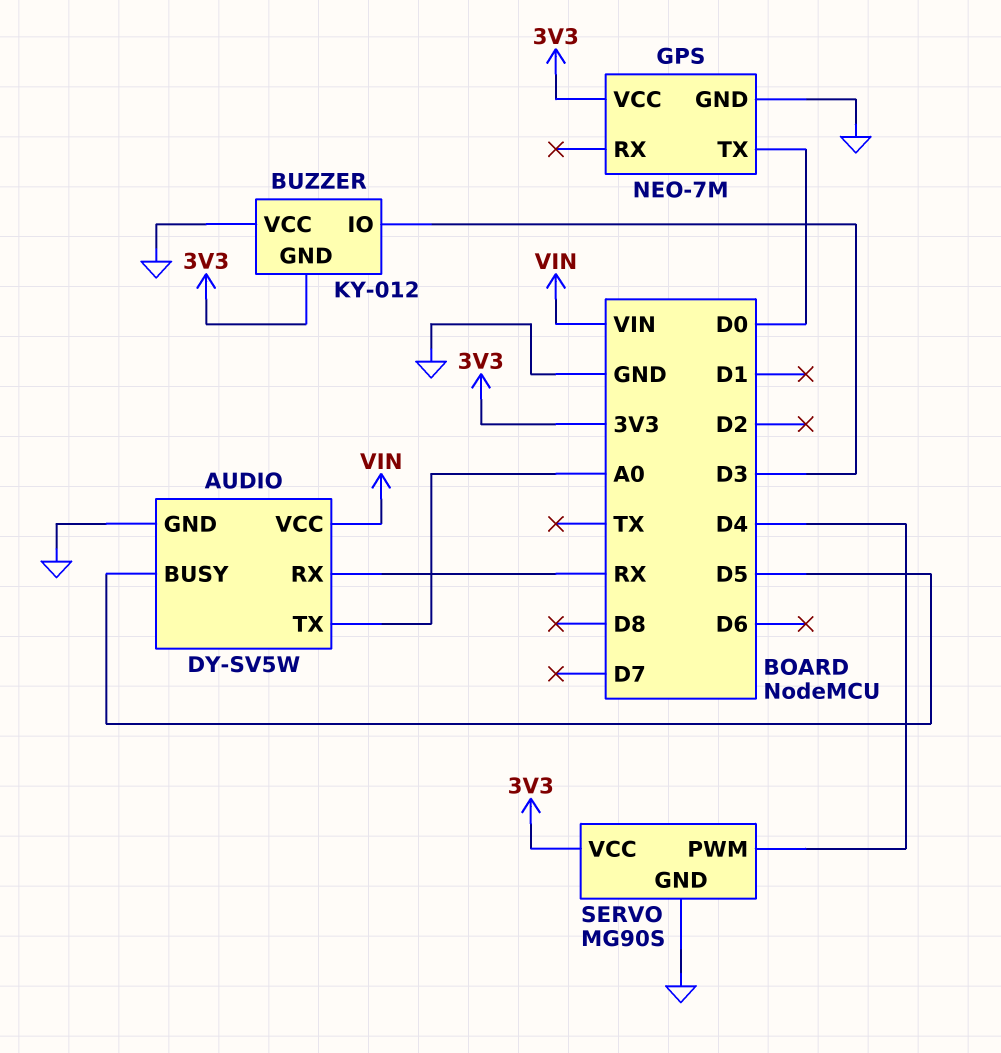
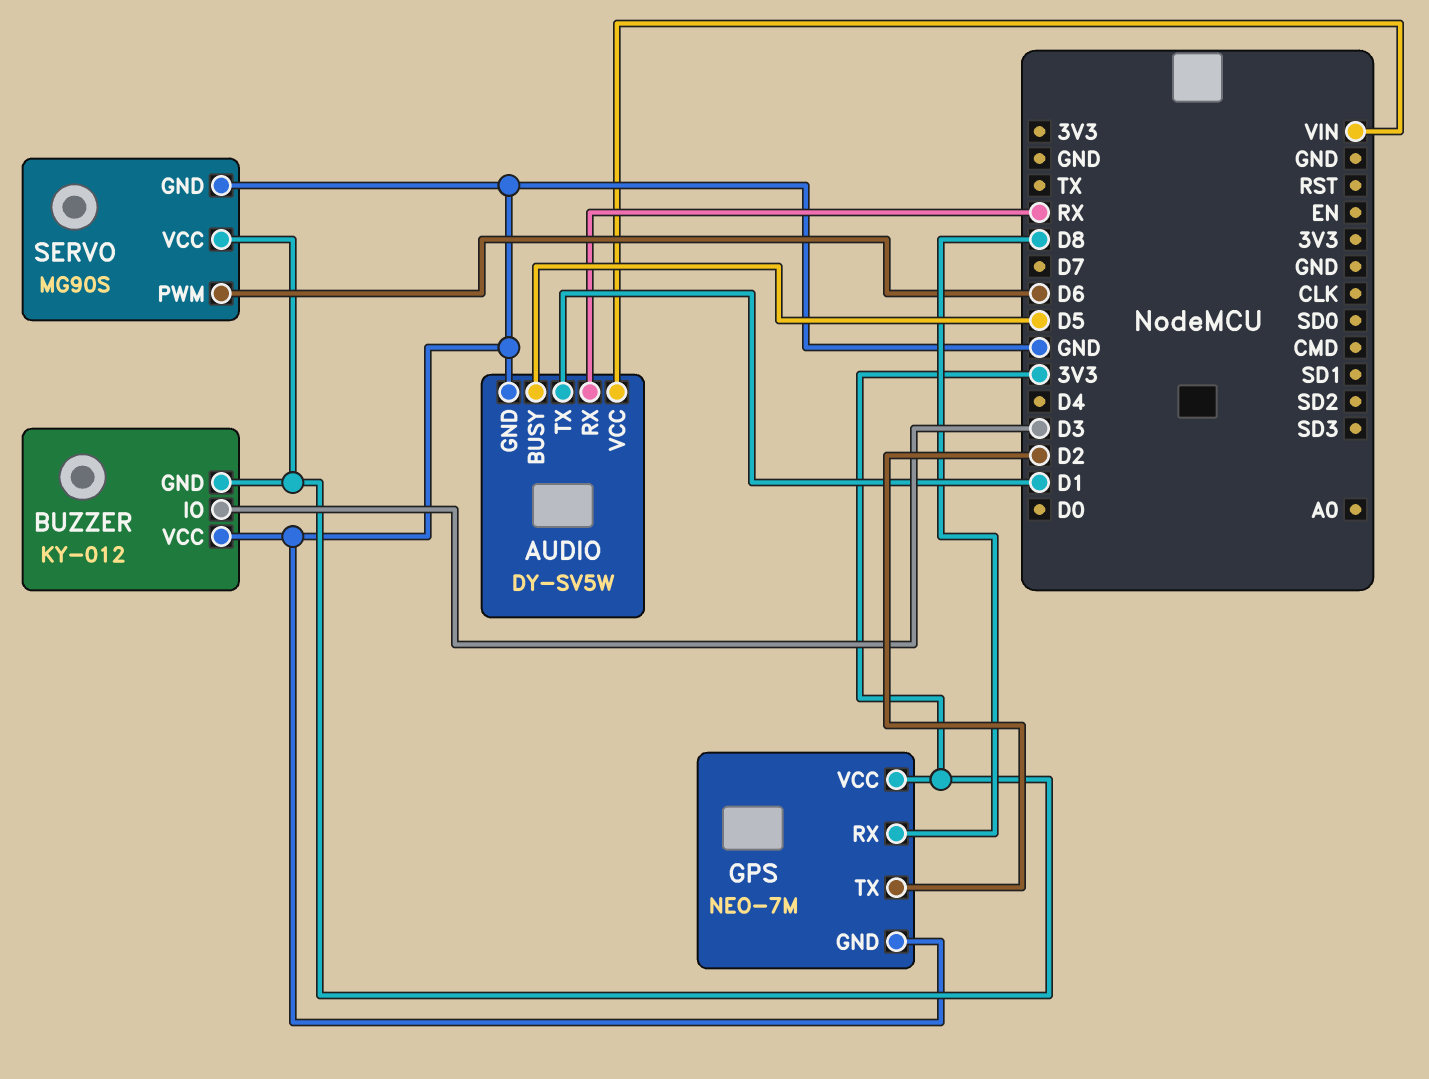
AUDIO pin TX: A0 -> D1
GPS pin RX: none -> D8
GPS pin TX: D0 -> D2
SERVO pin PWM: D4 -> D6

